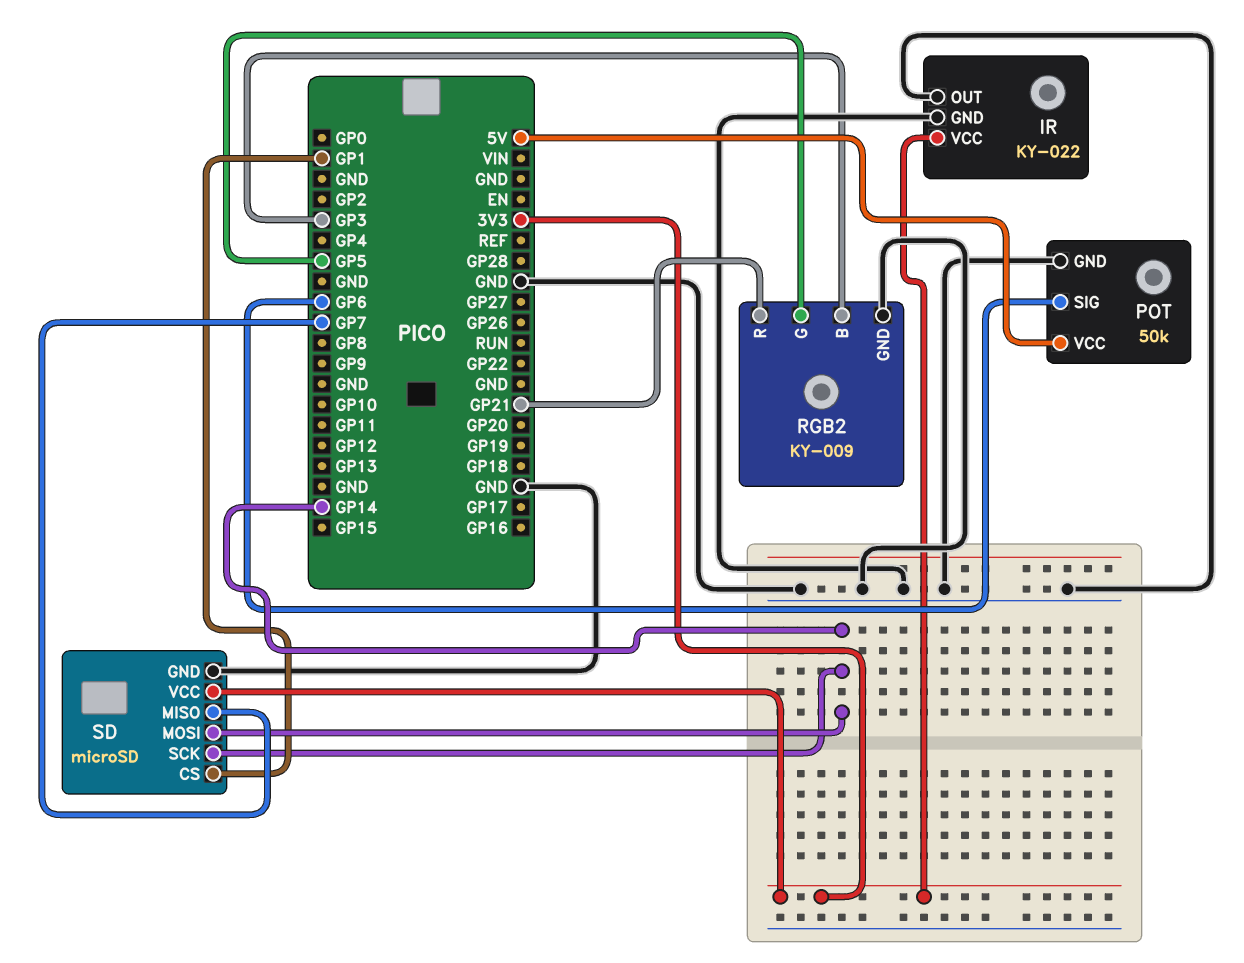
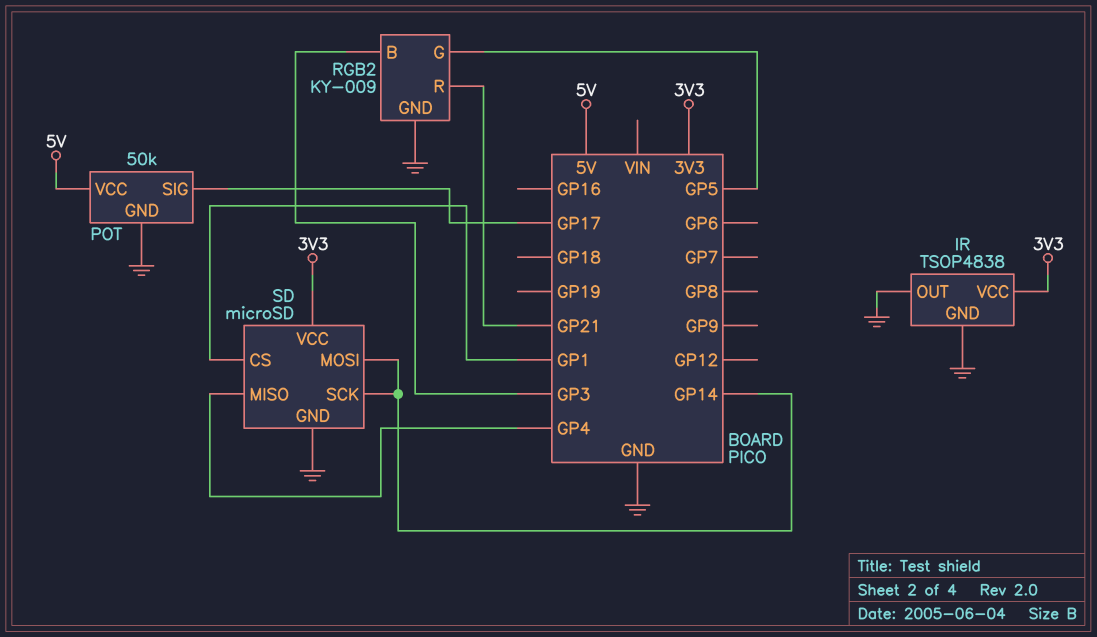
IR: KY-022 -> TSOP4838
POT pin SIG: GP6 -> GP17
SD pin MISO: GP7 -> GP4

